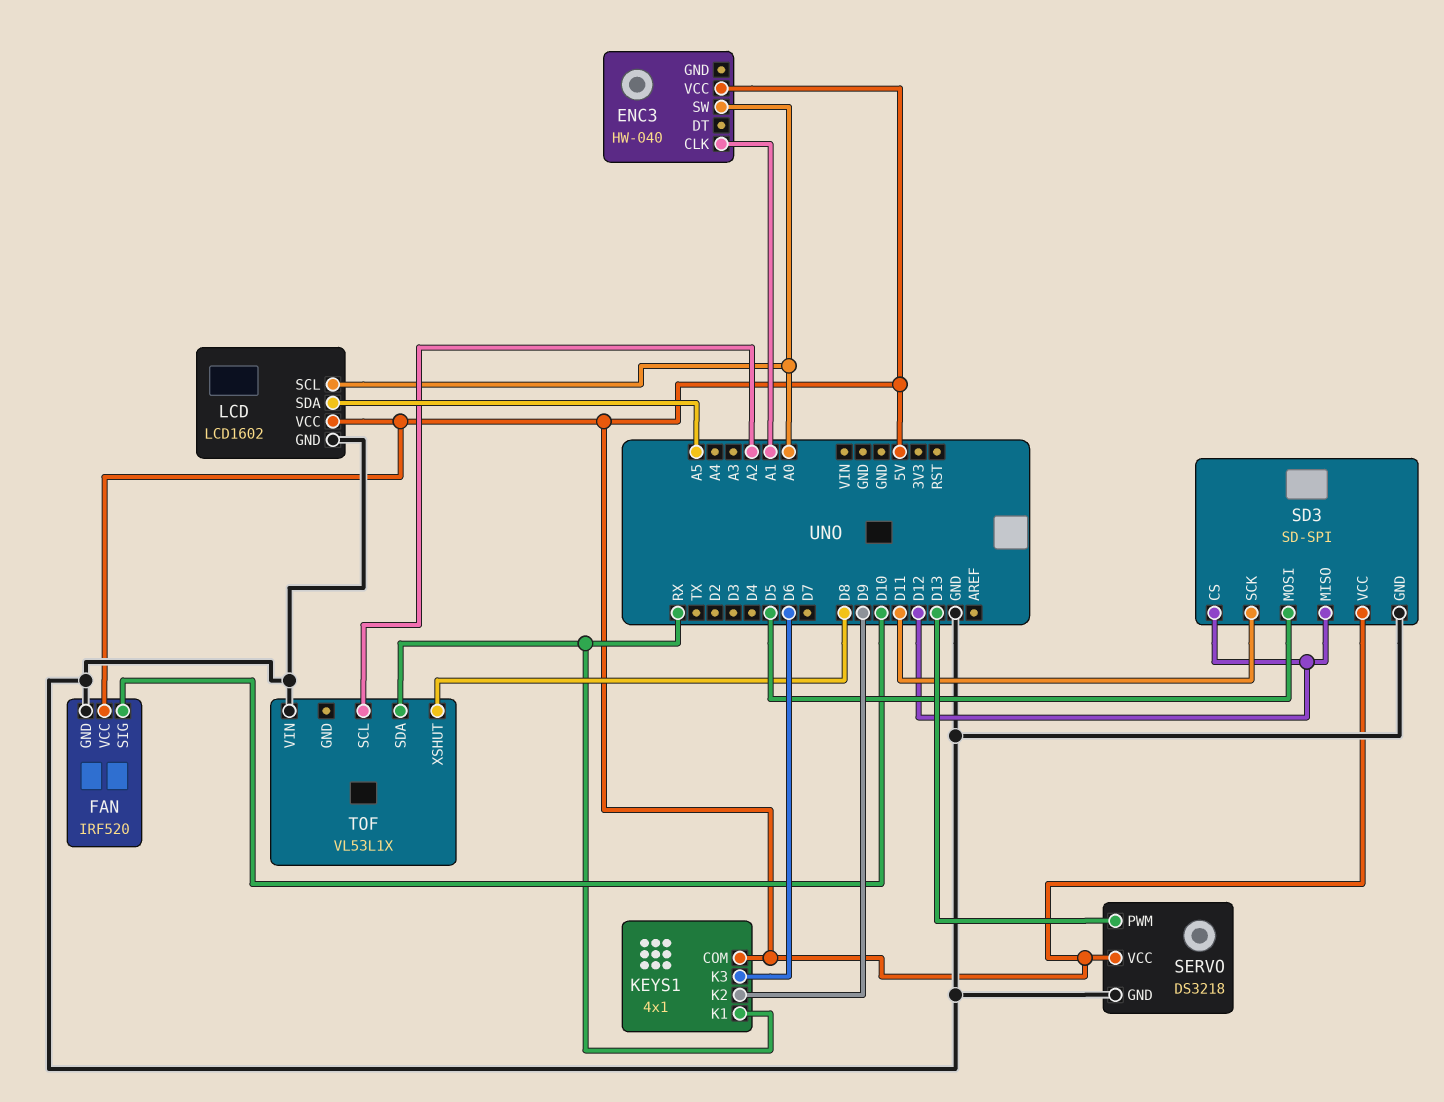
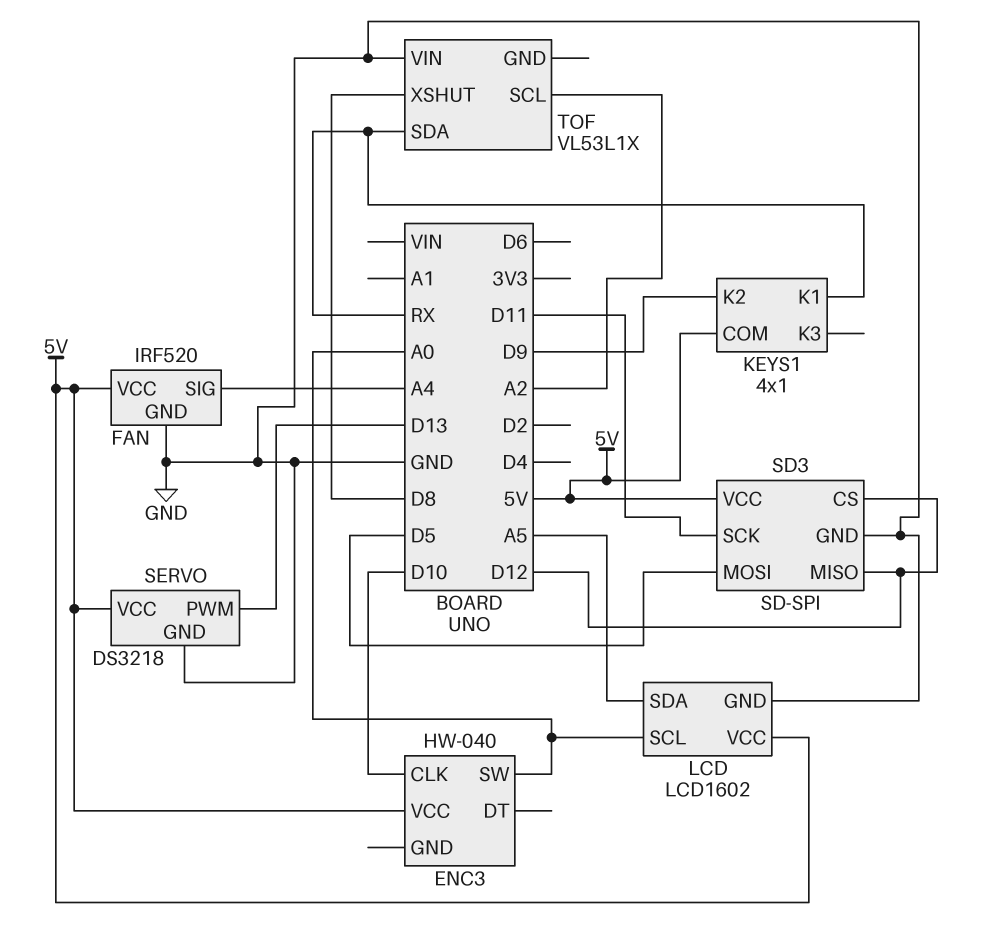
ENC3 pin CLK: A1 -> D10
FAN pin SIG: D10 -> A4
KEYS1 pin K3: D6 -> none

